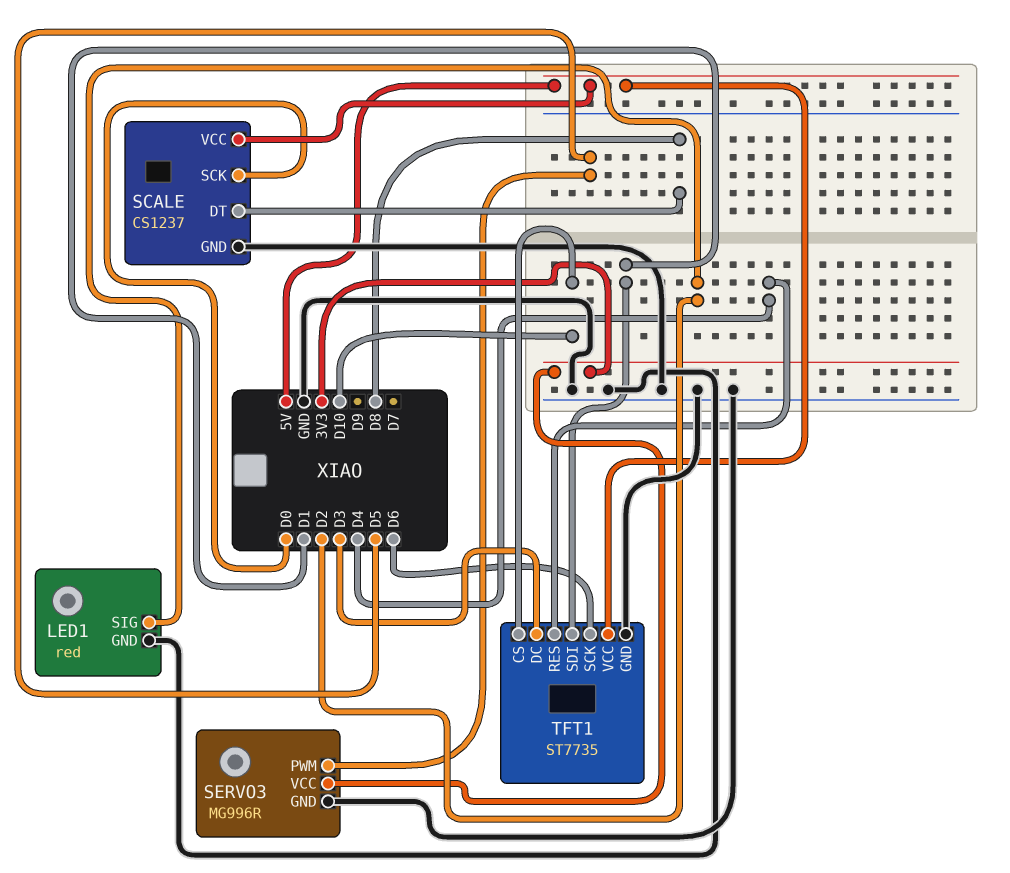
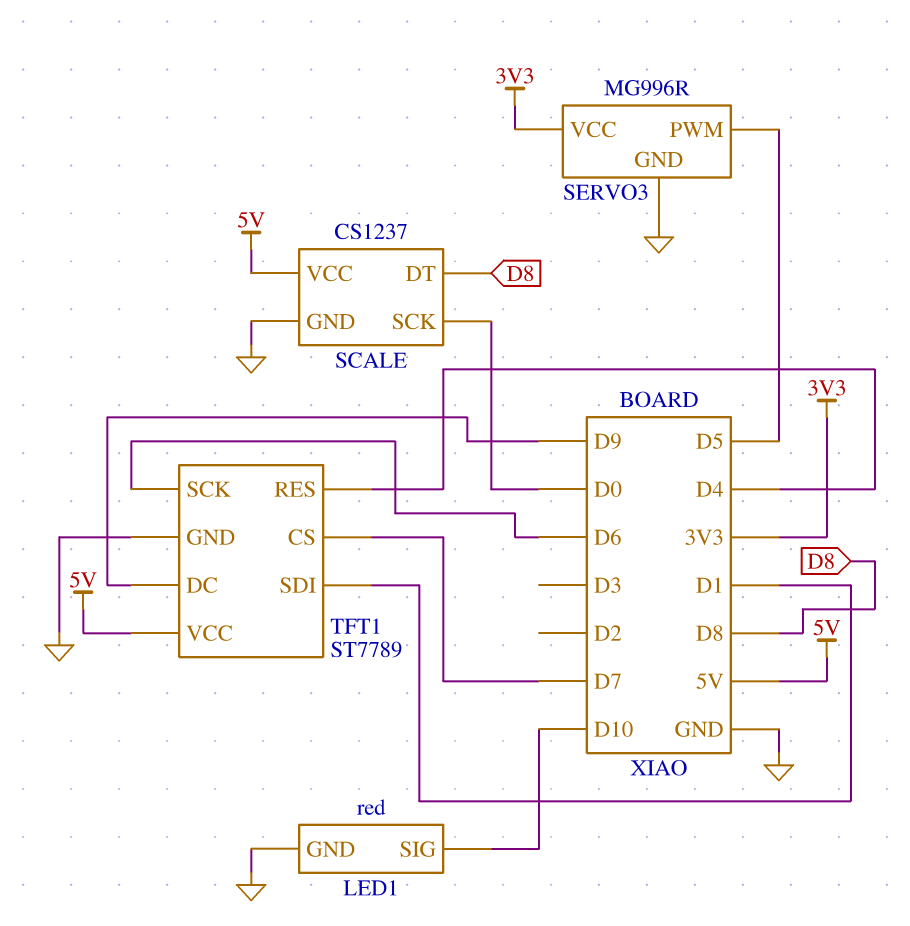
LED1 pin SIG: D2 -> D10
TFT1: ST7735 -> ST7789
TFT1 pin CS: D10 -> D7
TFT1 pin DC: D3 -> D9

